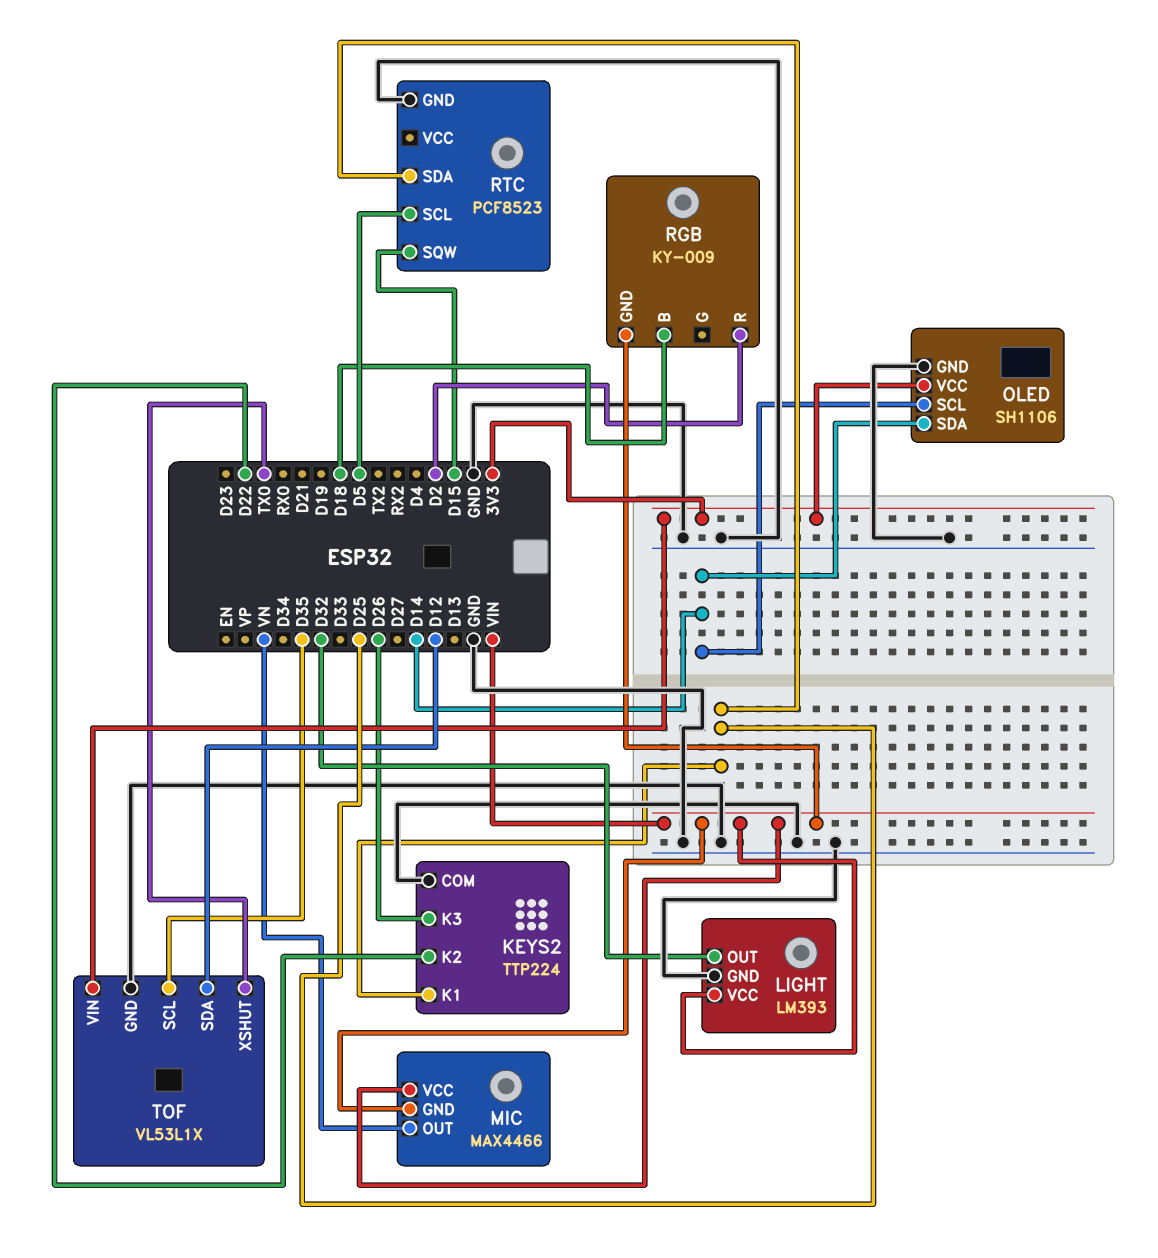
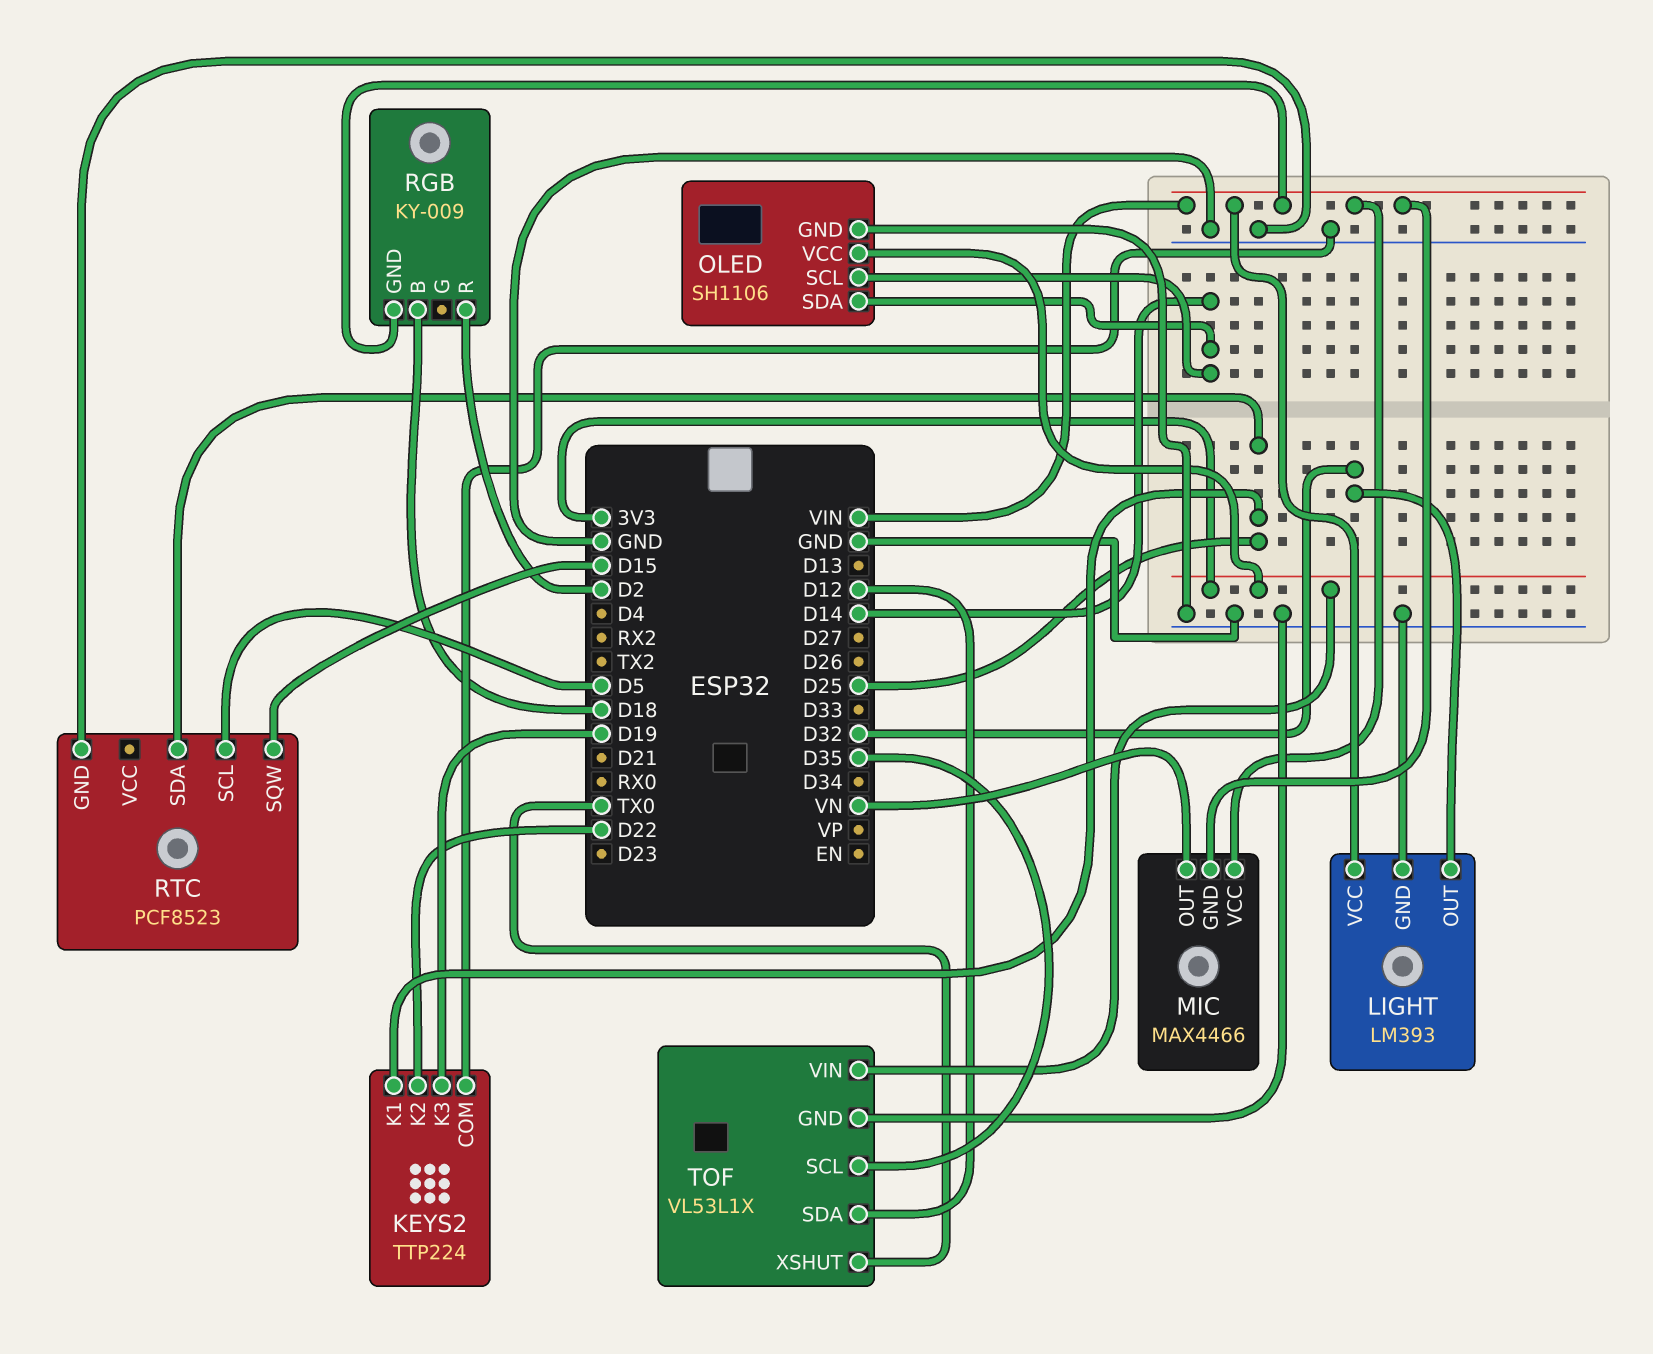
KEYS2 pin K3: D26 -> D19

